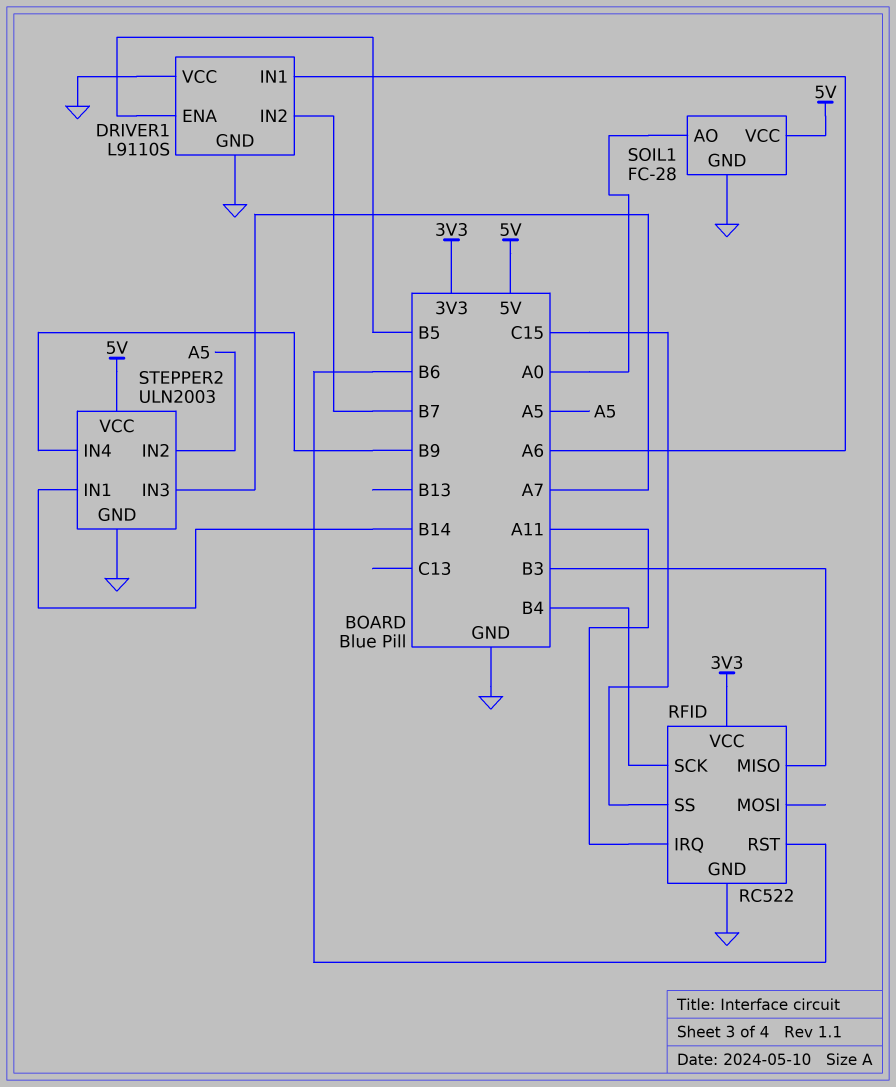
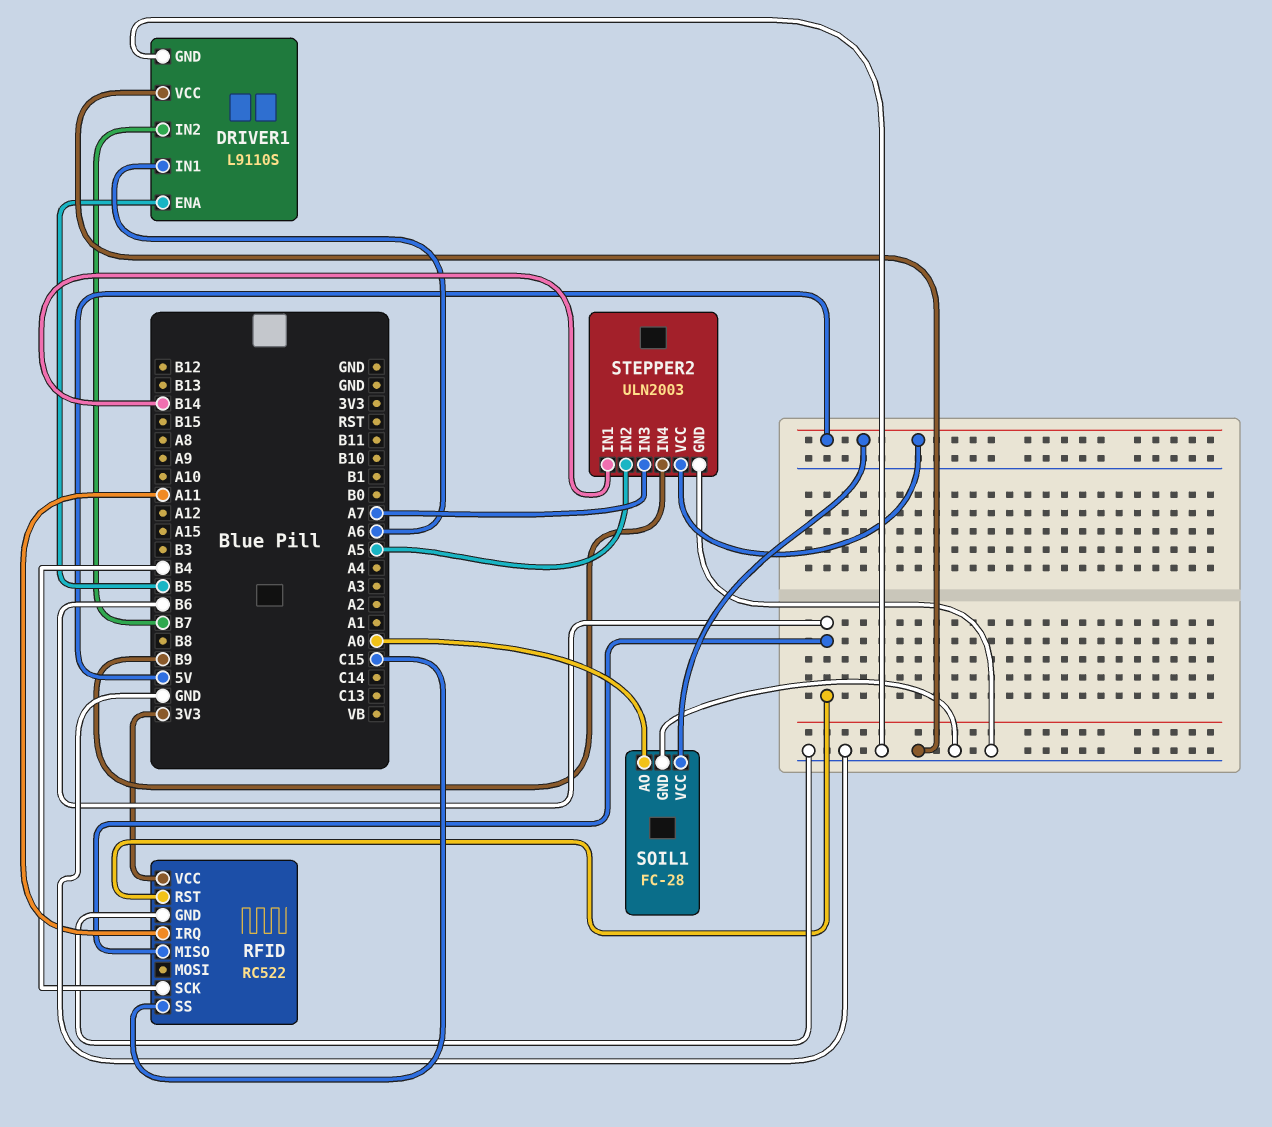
RFID pin MISO: B3 -> B6

